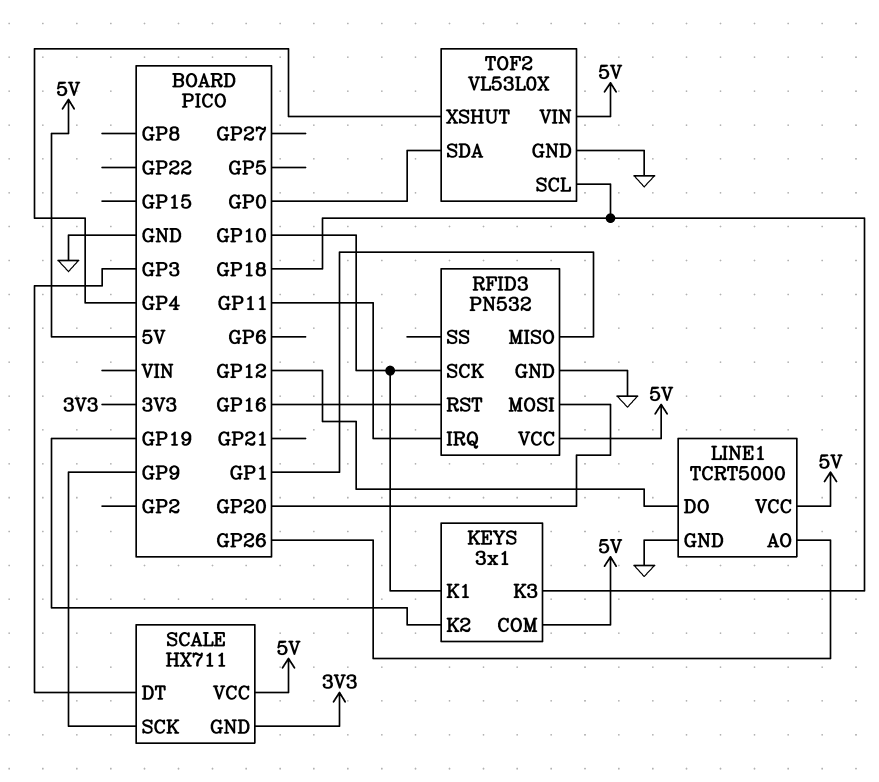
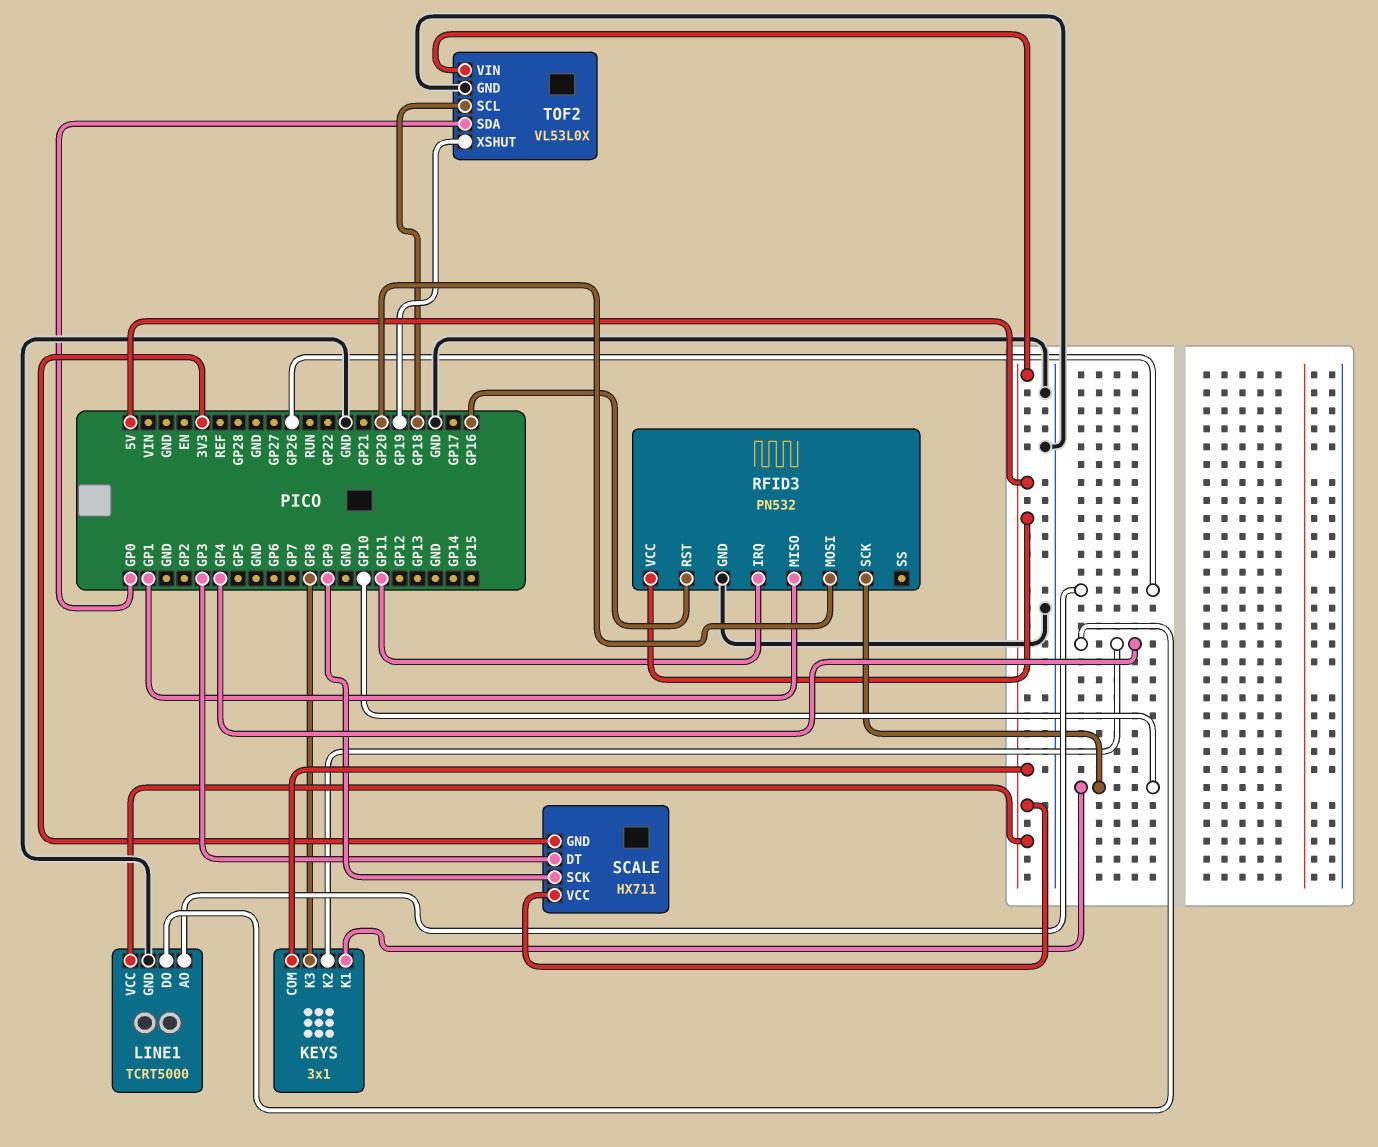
KEYS pin K2: GP19 -> GP4
KEYS pin K3: GP18 -> GP8
LINE1 pin DO: GP12 -> GP4
TOF2 pin XSHUT: GP4 -> GP19

